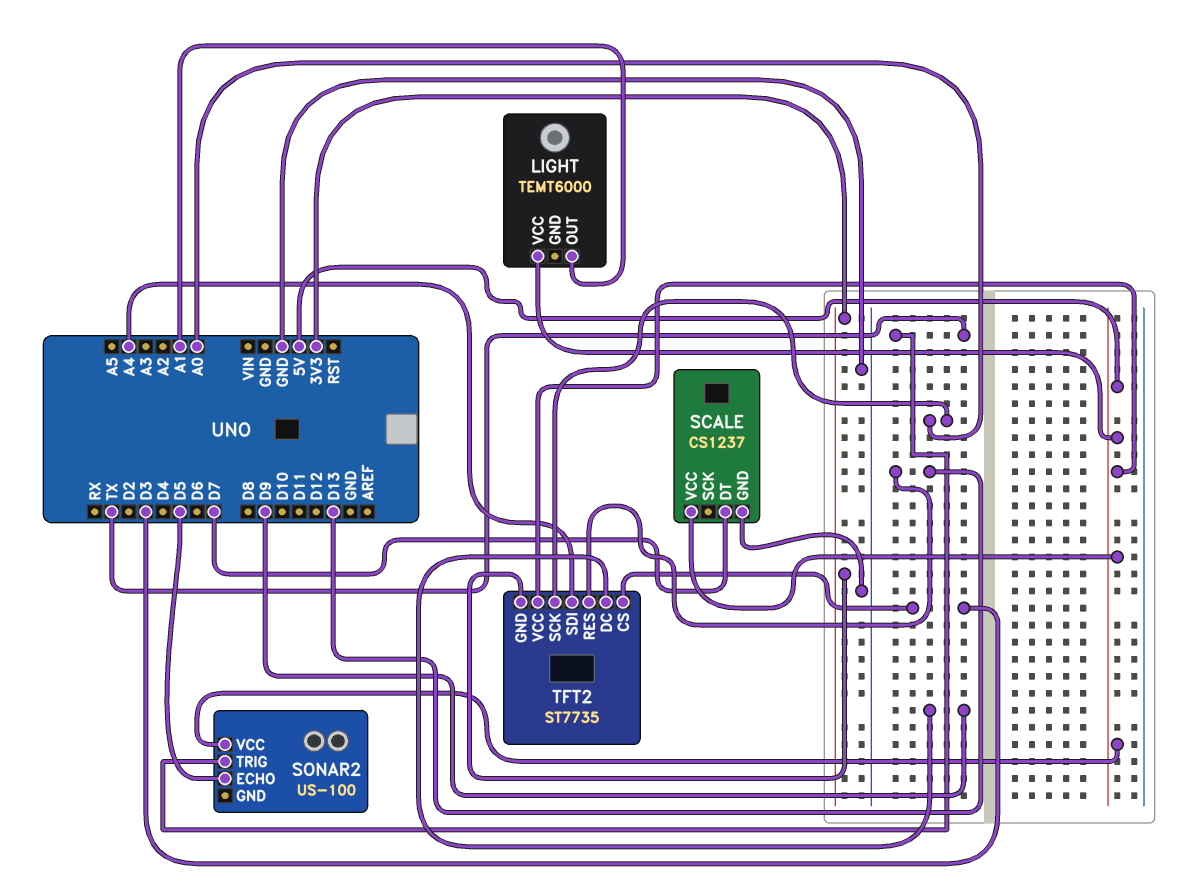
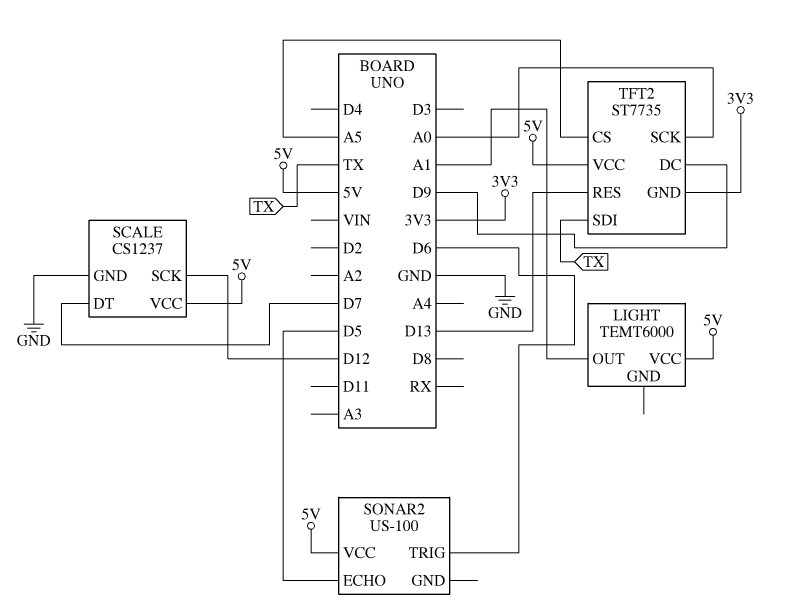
SCALE pin SCK: none -> D12
SONAR2 pin TRIG: TX -> D6
TFT2 pin CS: D3 -> A5
TFT2 pin SDI: A4 -> TX

